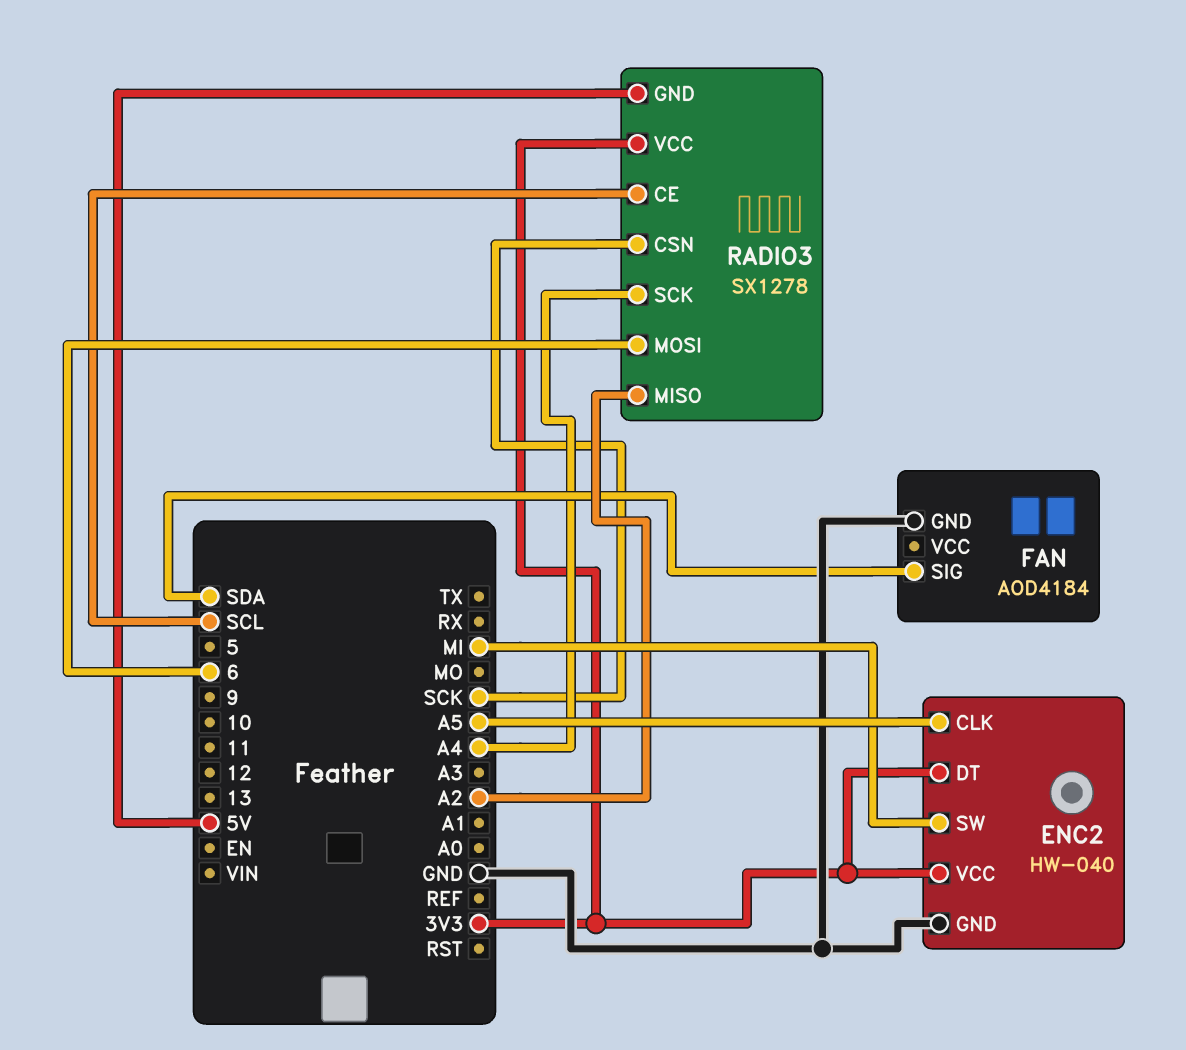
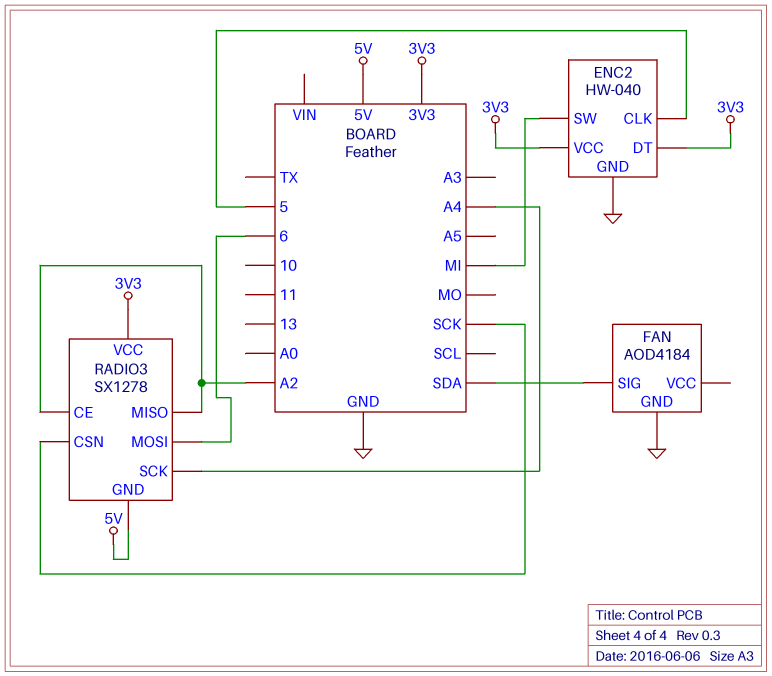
ENC2 pin CLK: A5 -> 5
RADIO3 pin CE: SCL -> A2

